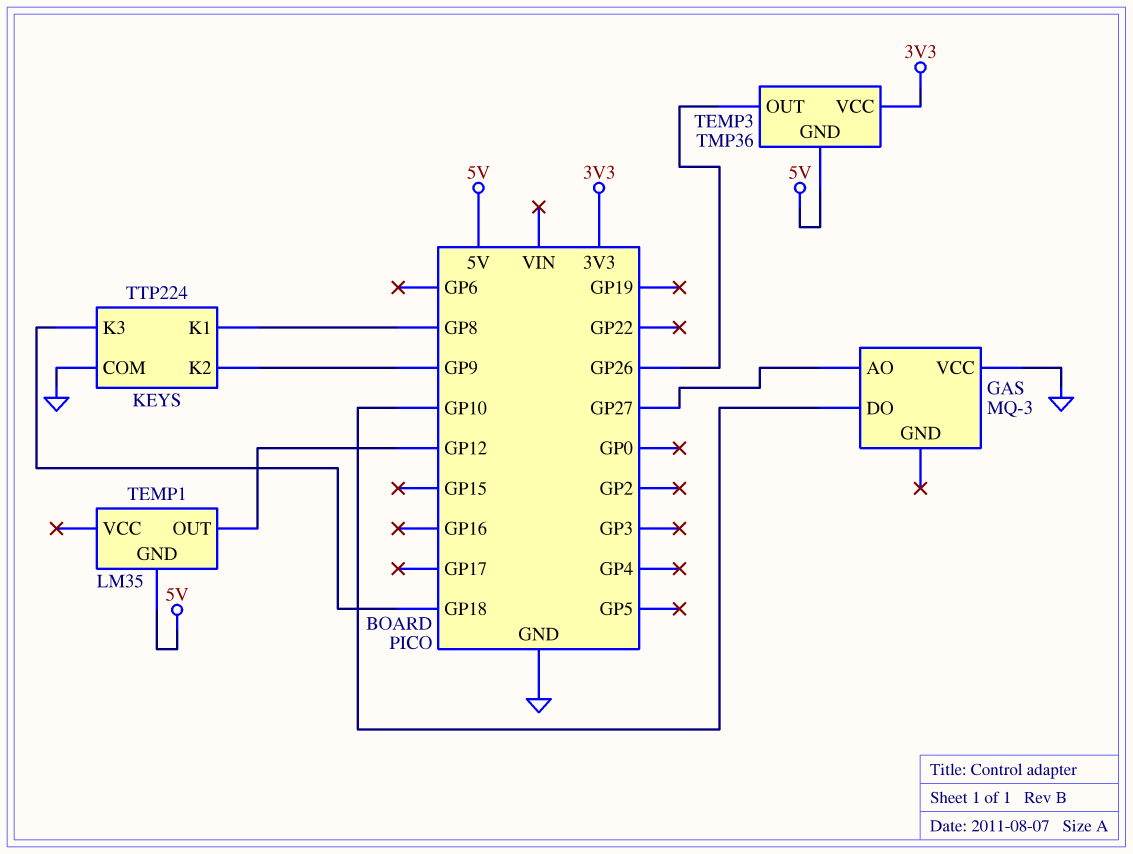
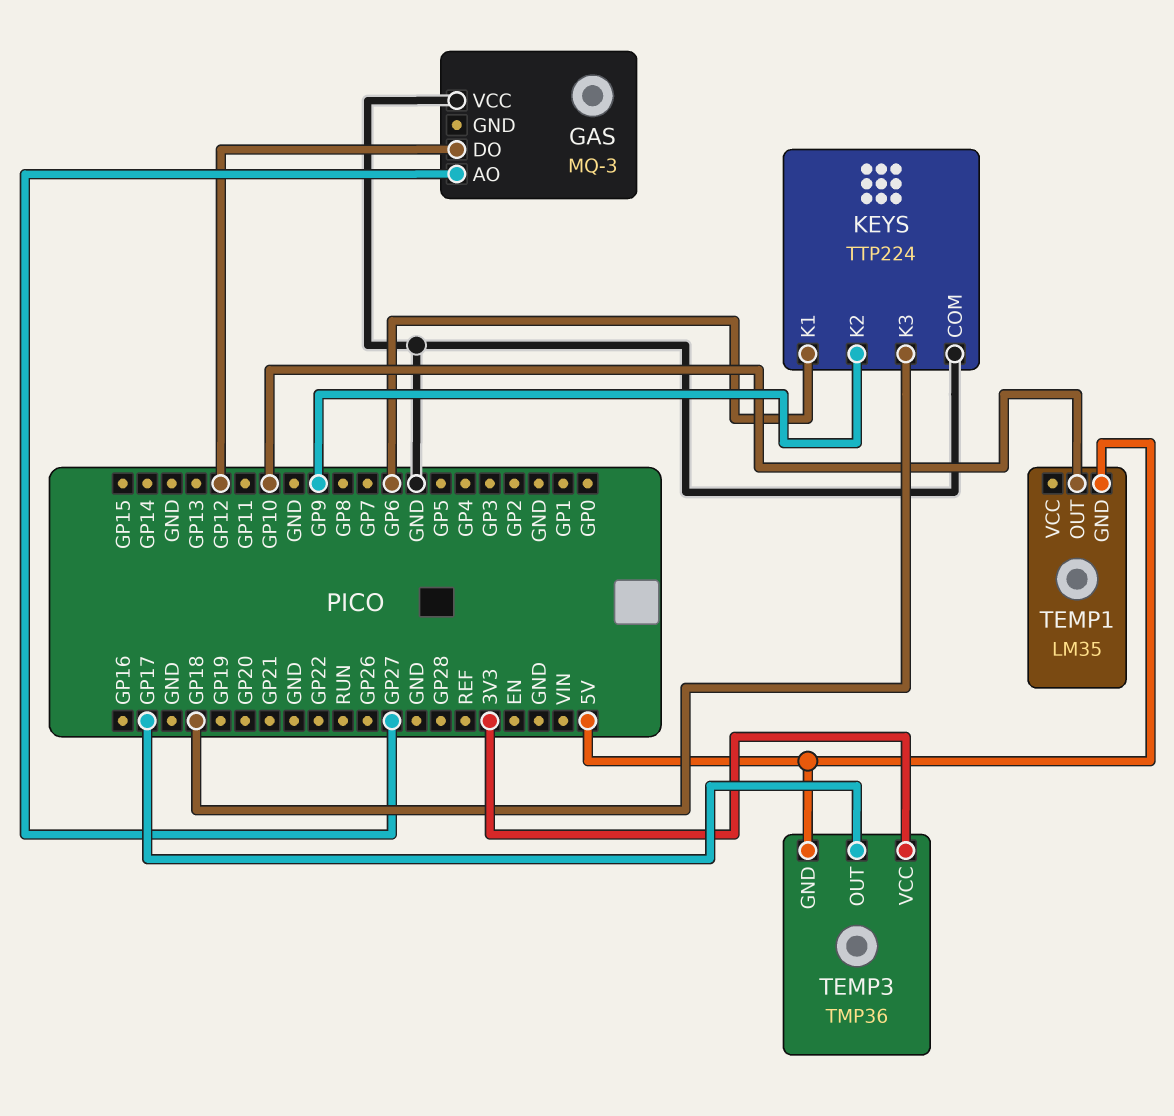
GAS pin DO: GP10 -> GP12
KEYS pin K1: GP8 -> GP6
TEMP1 pin OUT: GP12 -> GP10
TEMP3 pin OUT: GP26 -> GP17

